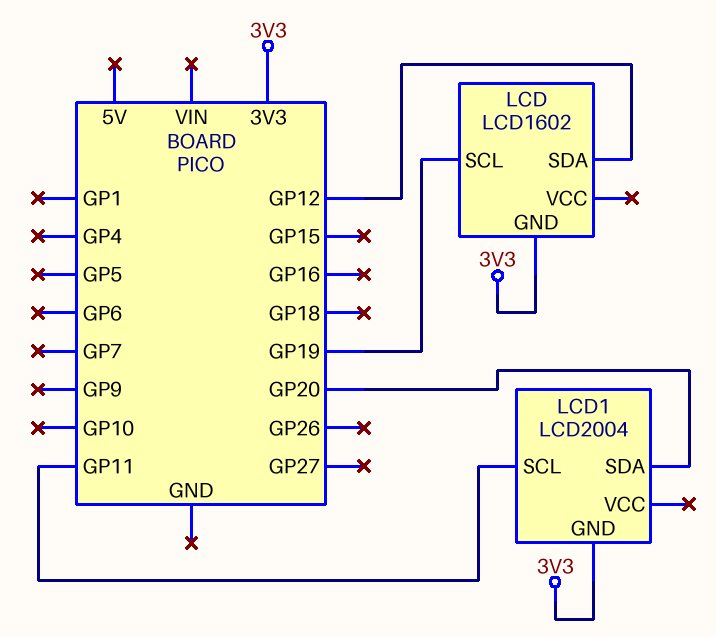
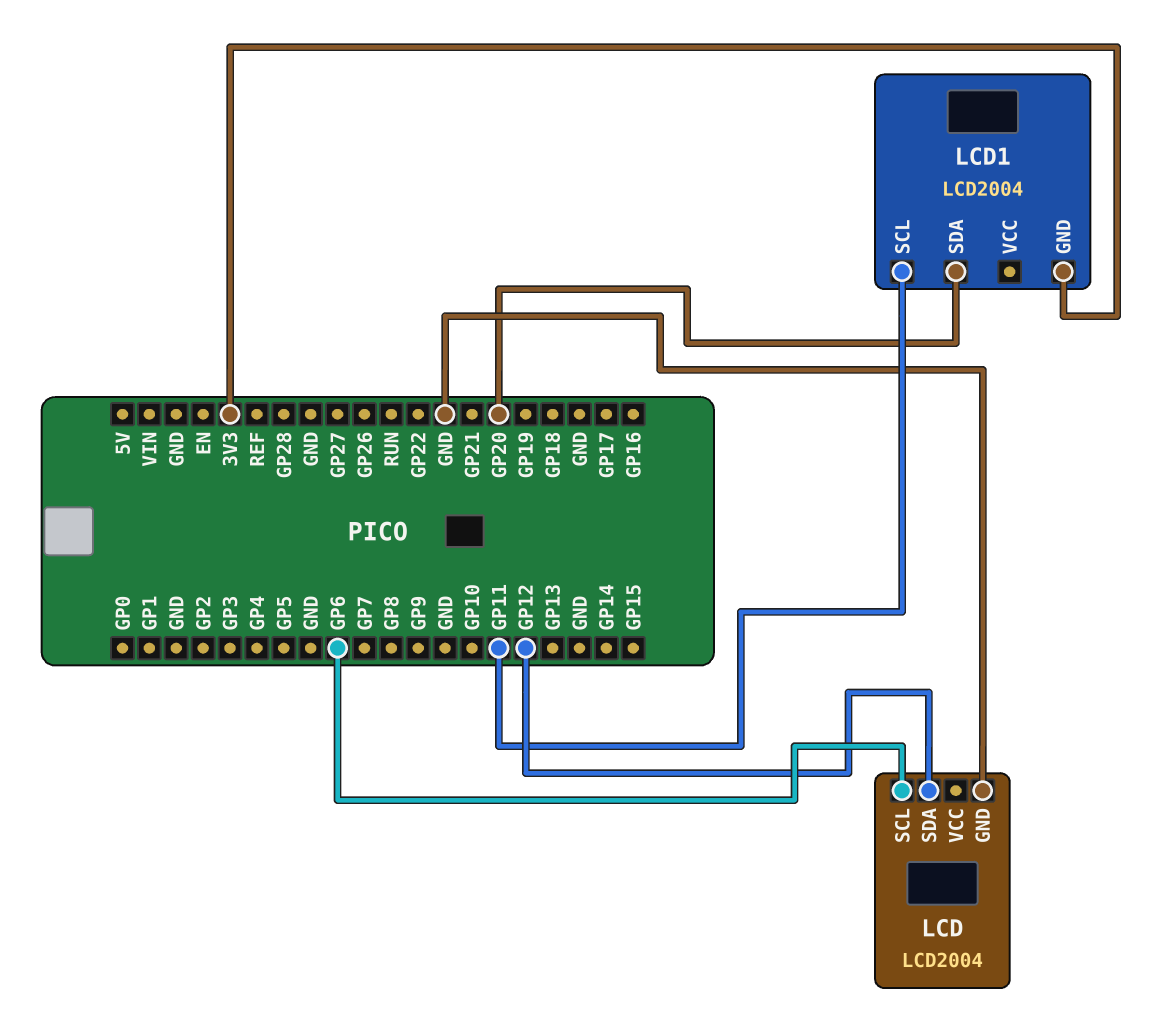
LCD: LCD1602 -> LCD2004
LCD pin GND: 3V3 -> GND
LCD pin SCL: GP19 -> GP6

